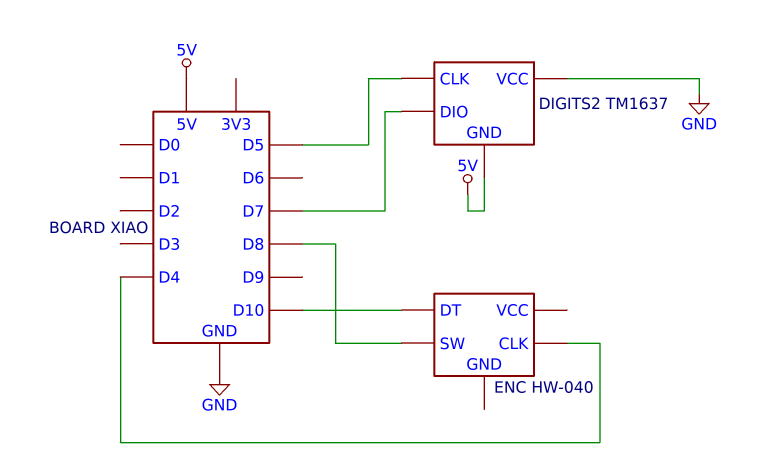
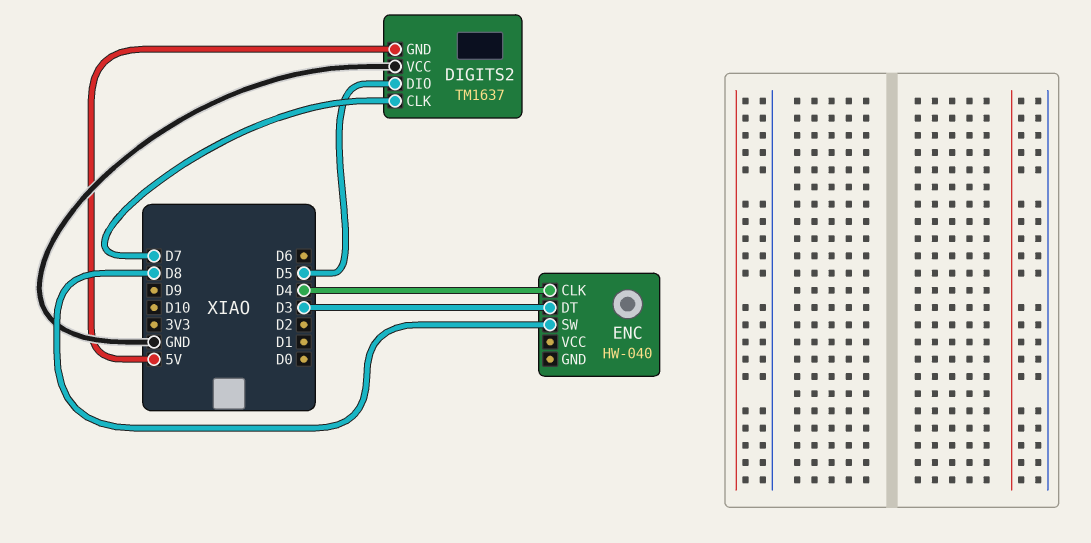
DIGITS2 pin CLK: D5 -> D7
DIGITS2 pin DIO: D7 -> D5
ENC pin DT: D10 -> D3

